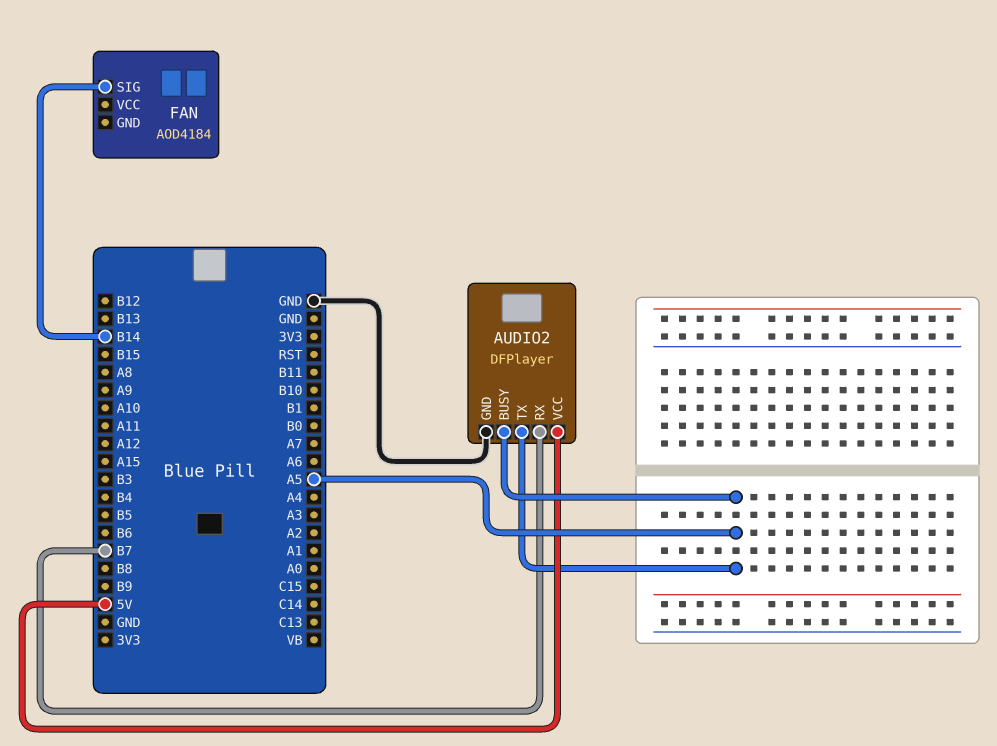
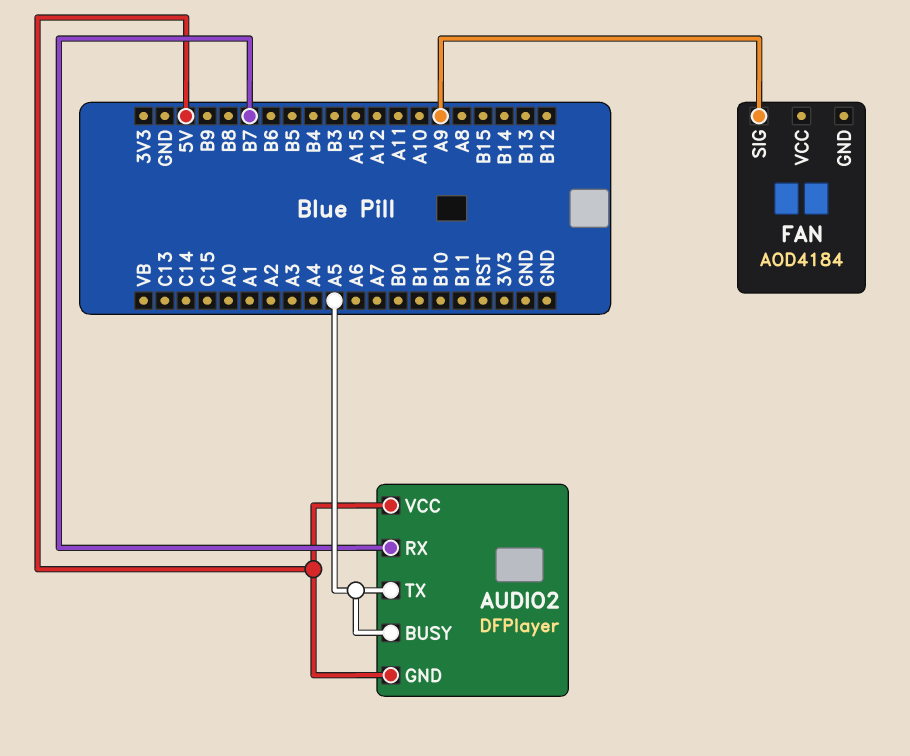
AUDIO2 pin GND: GND -> 5V
FAN pin SIG: B14 -> A9

